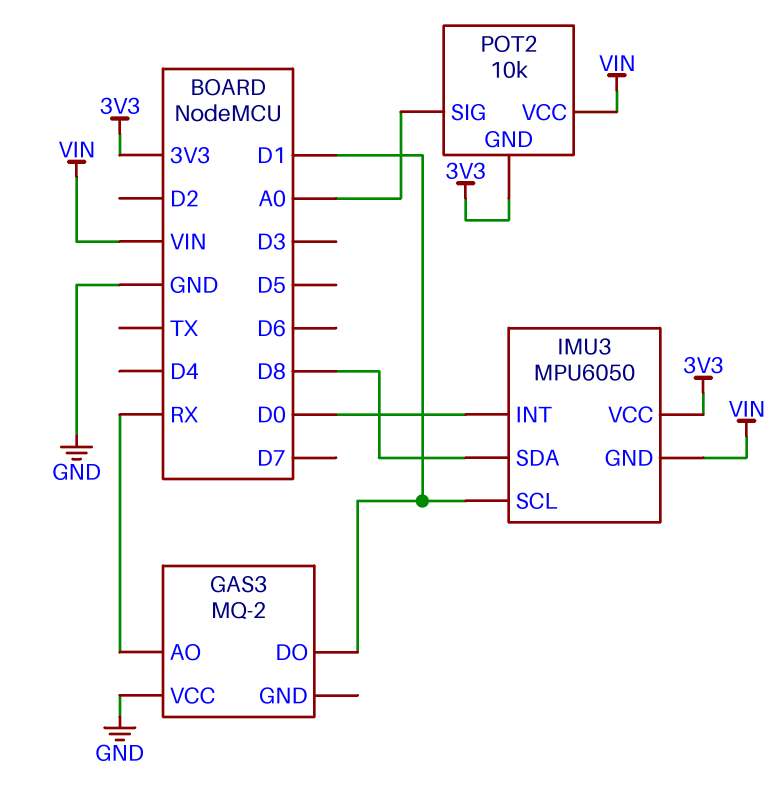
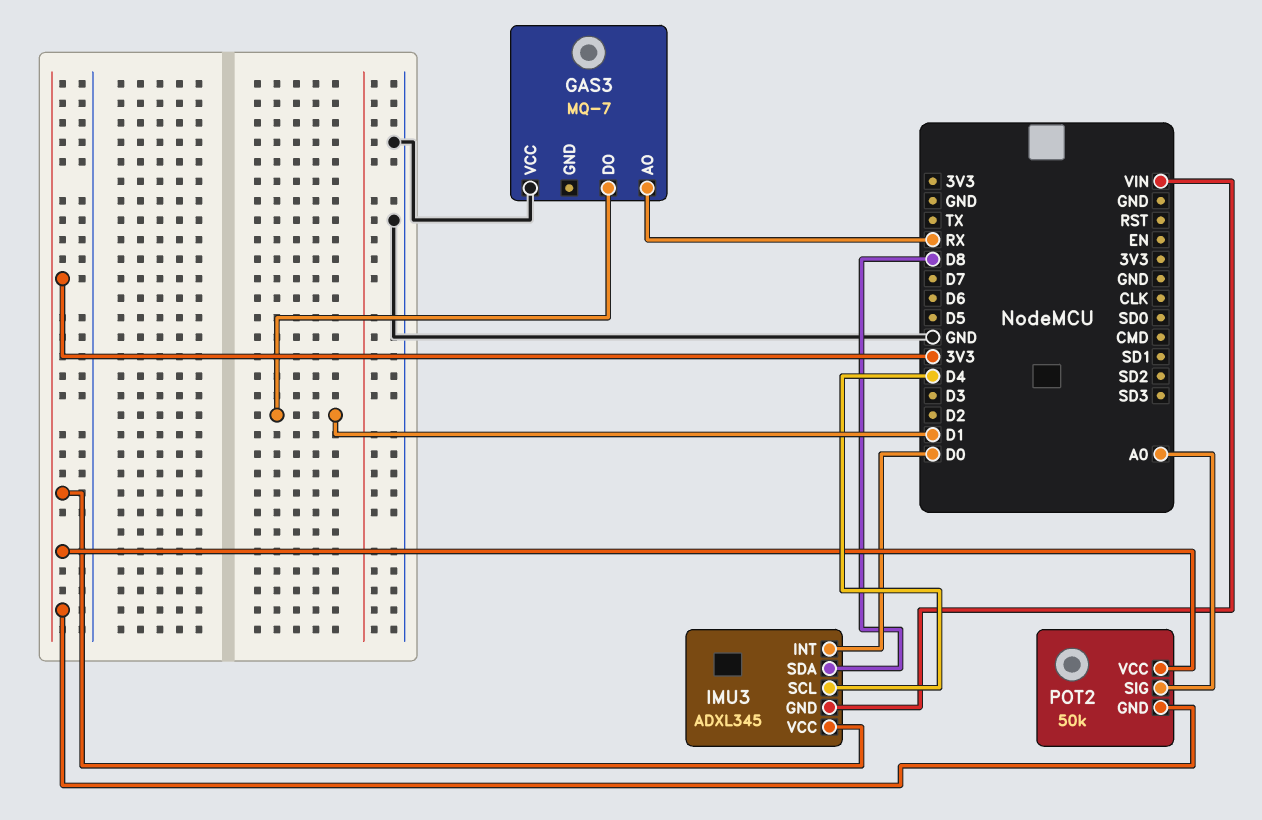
GAS3: MQ-2 -> MQ-7
IMU3: MPU6050 -> ADXL345
IMU3 pin SCL: D1 -> D4
POT2: 10k -> 50k
POT2 pin VCC: VIN -> 3V3

